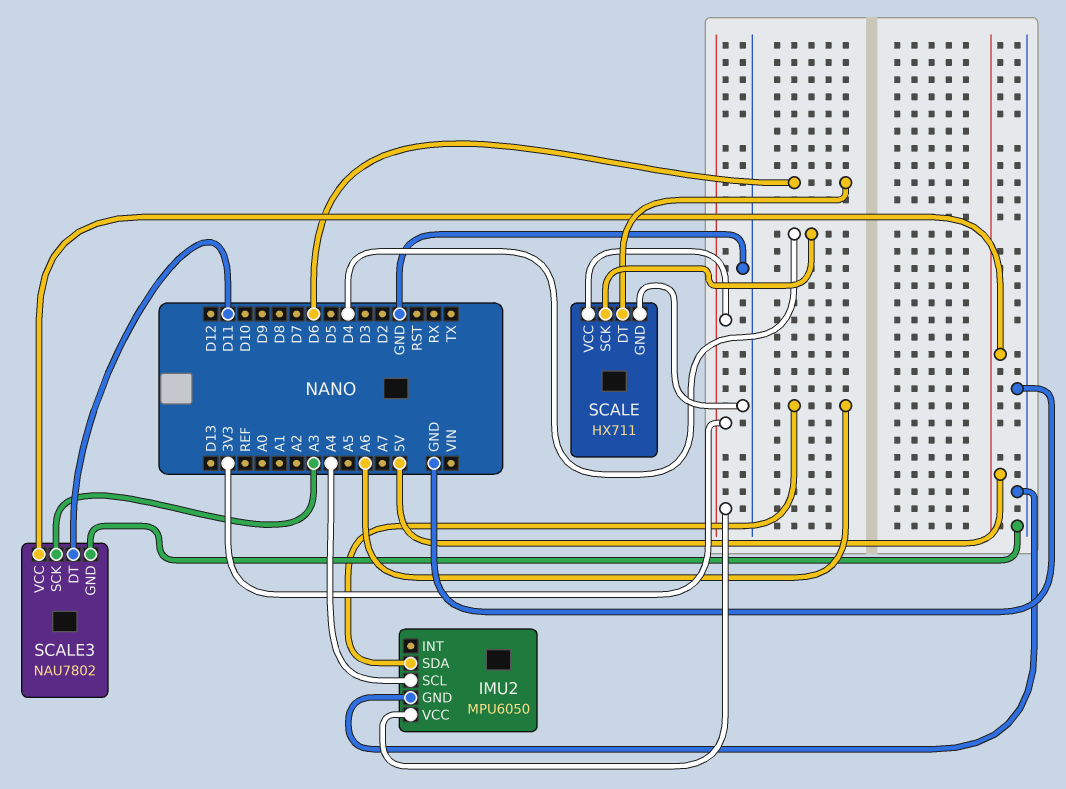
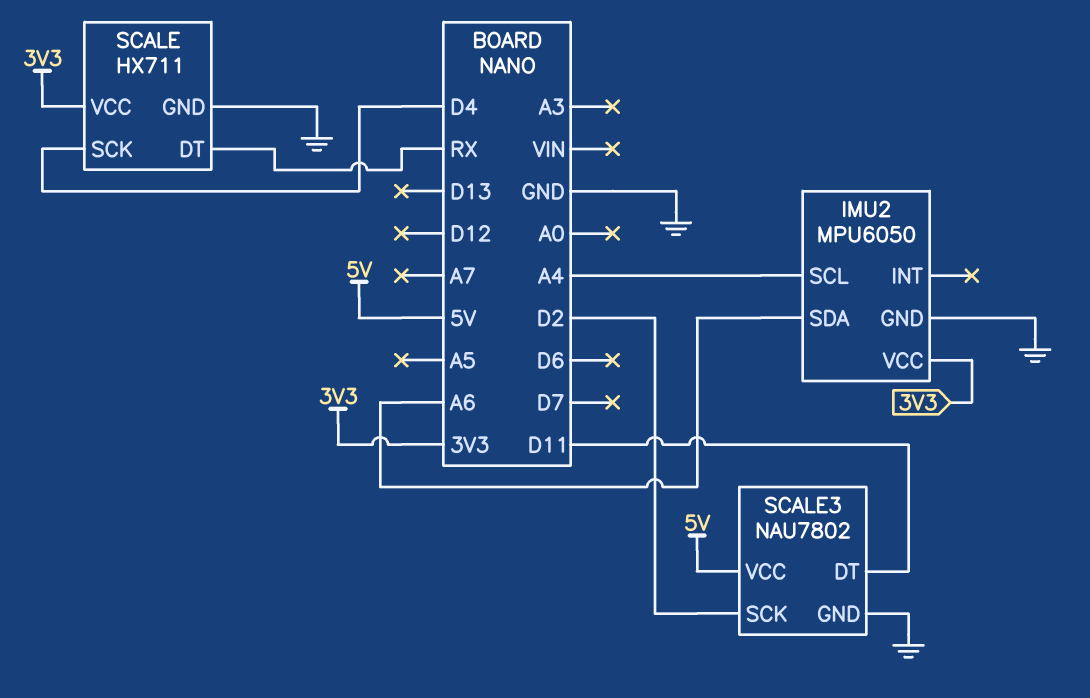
SCALE pin DT: D6 -> RX
SCALE3 pin SCK: A3 -> D2

